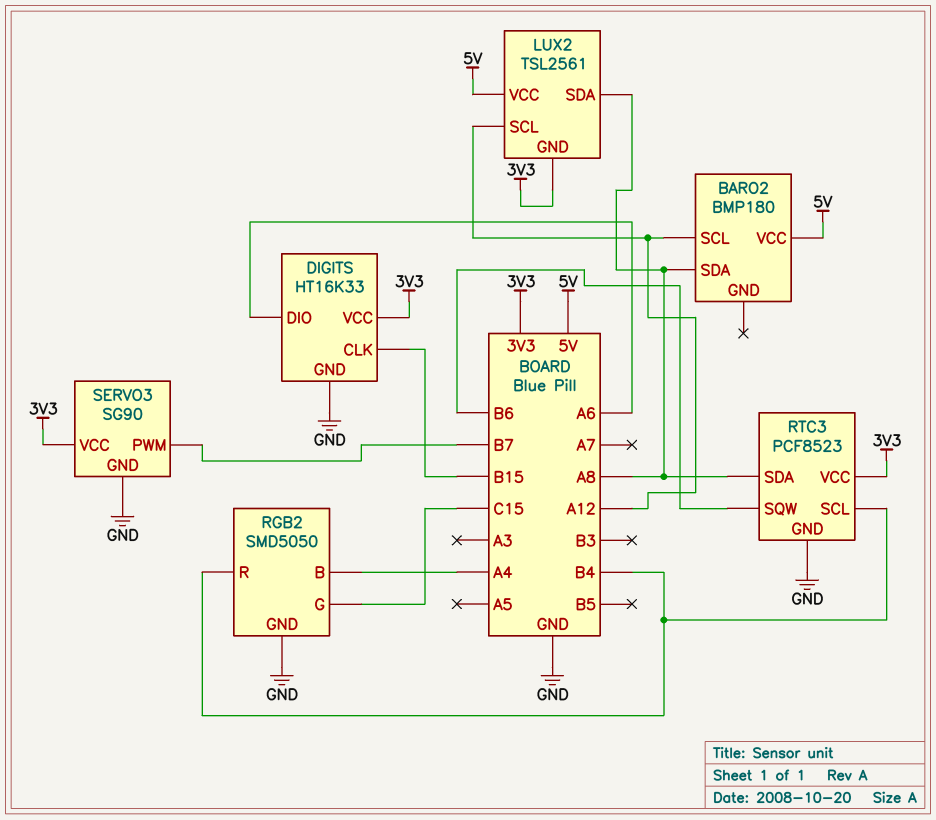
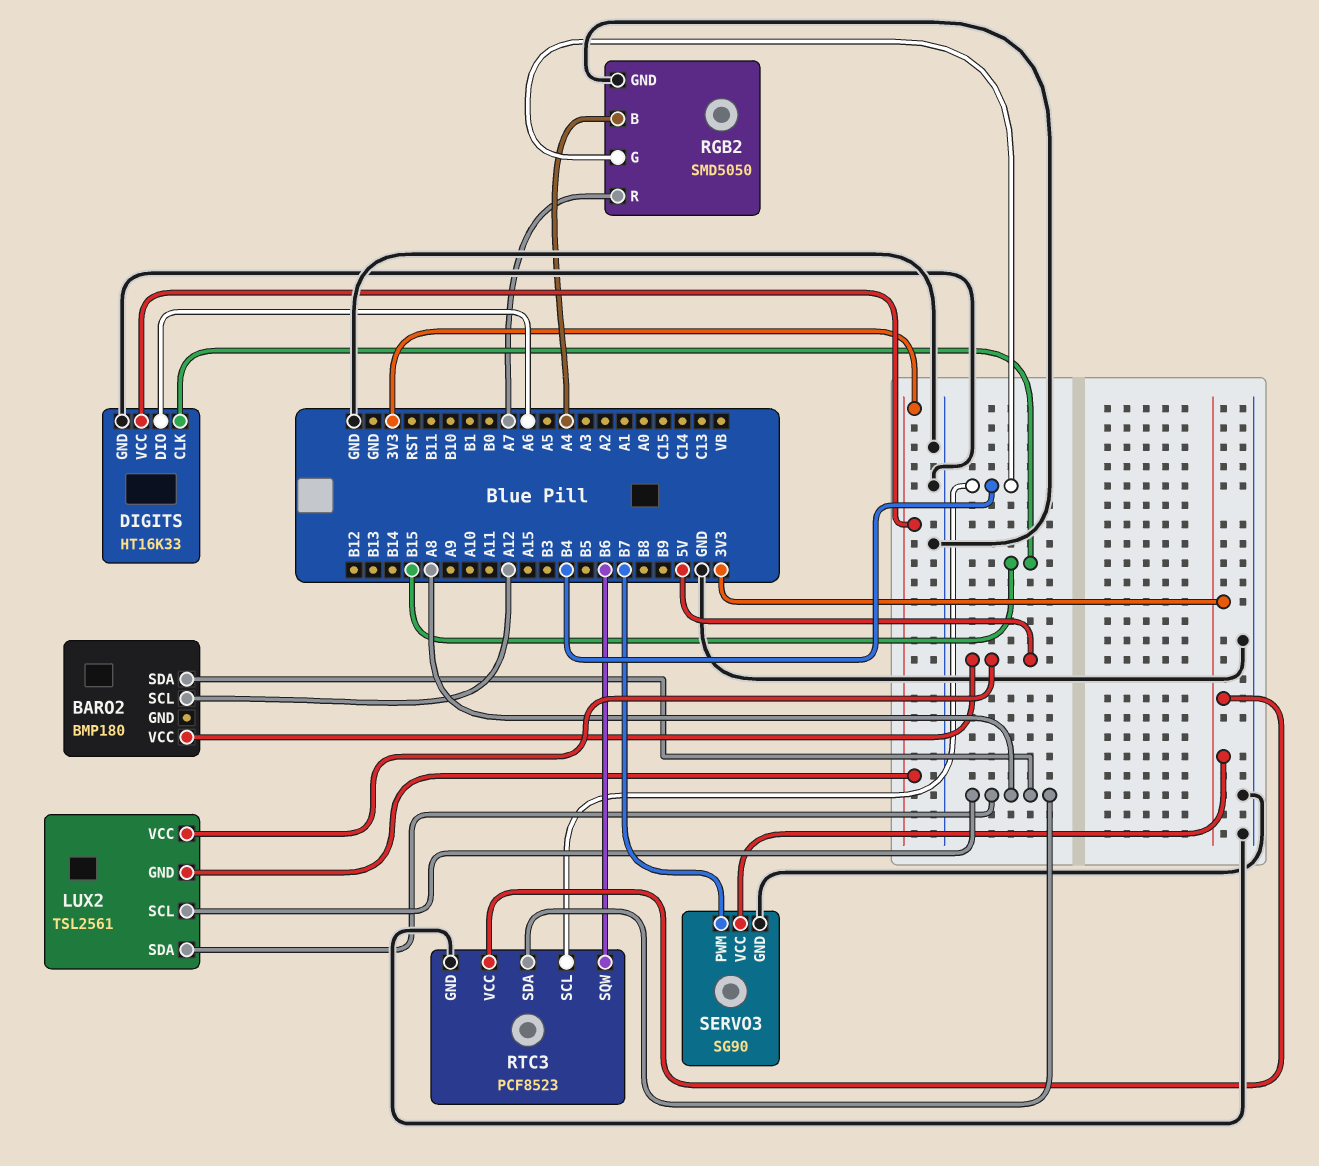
LUX2 pin SCL: A12 -> A8
RGB2 pin G: C15 -> B4
RGB2 pin R: B4 -> A7

